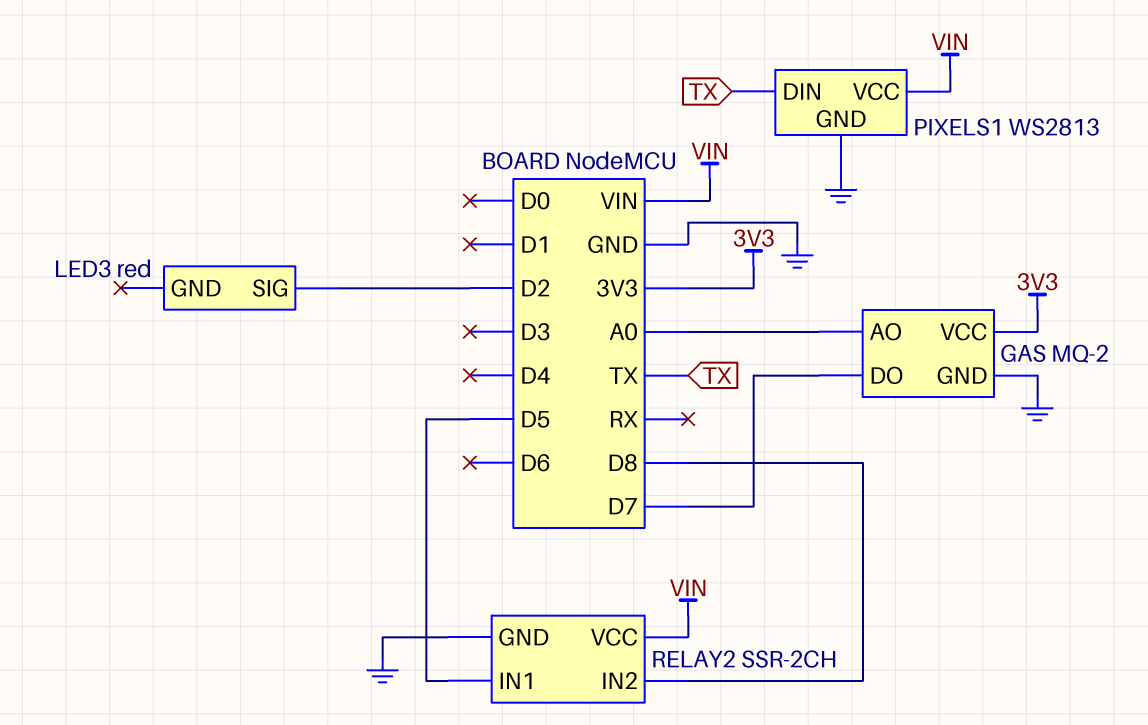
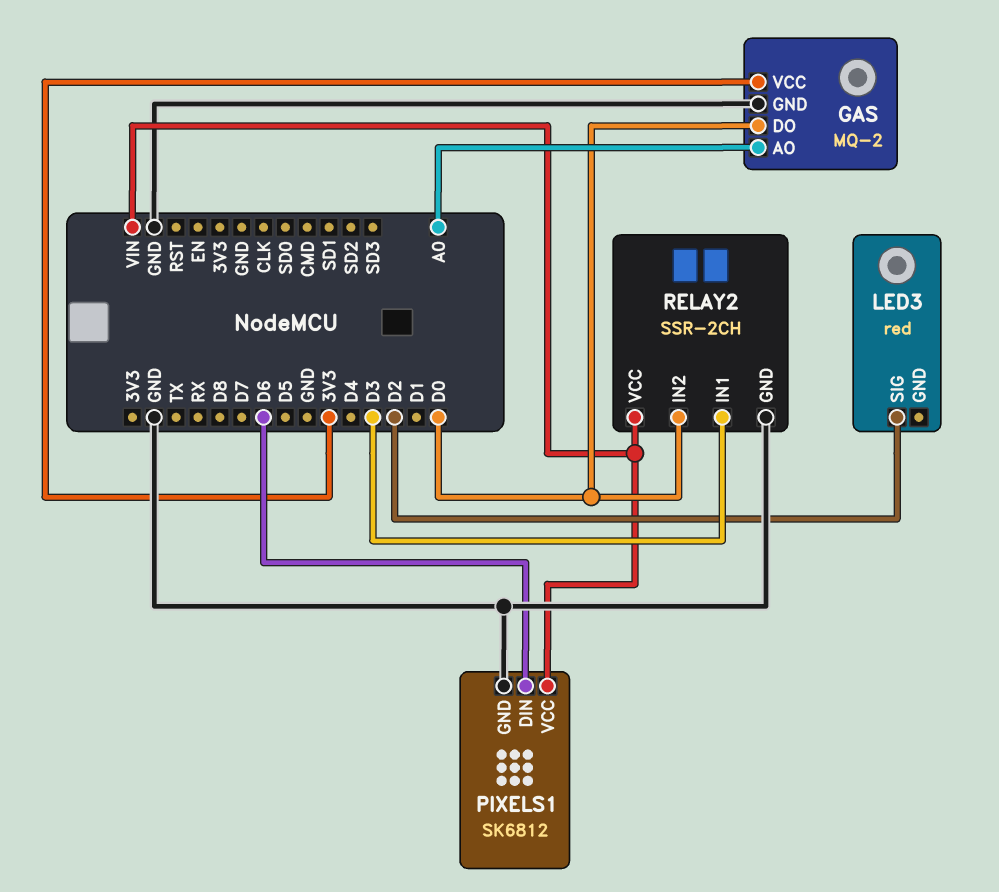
GAS pin DO: D7 -> D0
PIXELS1: WS2813 -> SK6812
PIXELS1 pin DIN: TX -> D6
RELAY2 pin IN1: D5 -> D3
RELAY2 pin IN2: D8 -> D0

